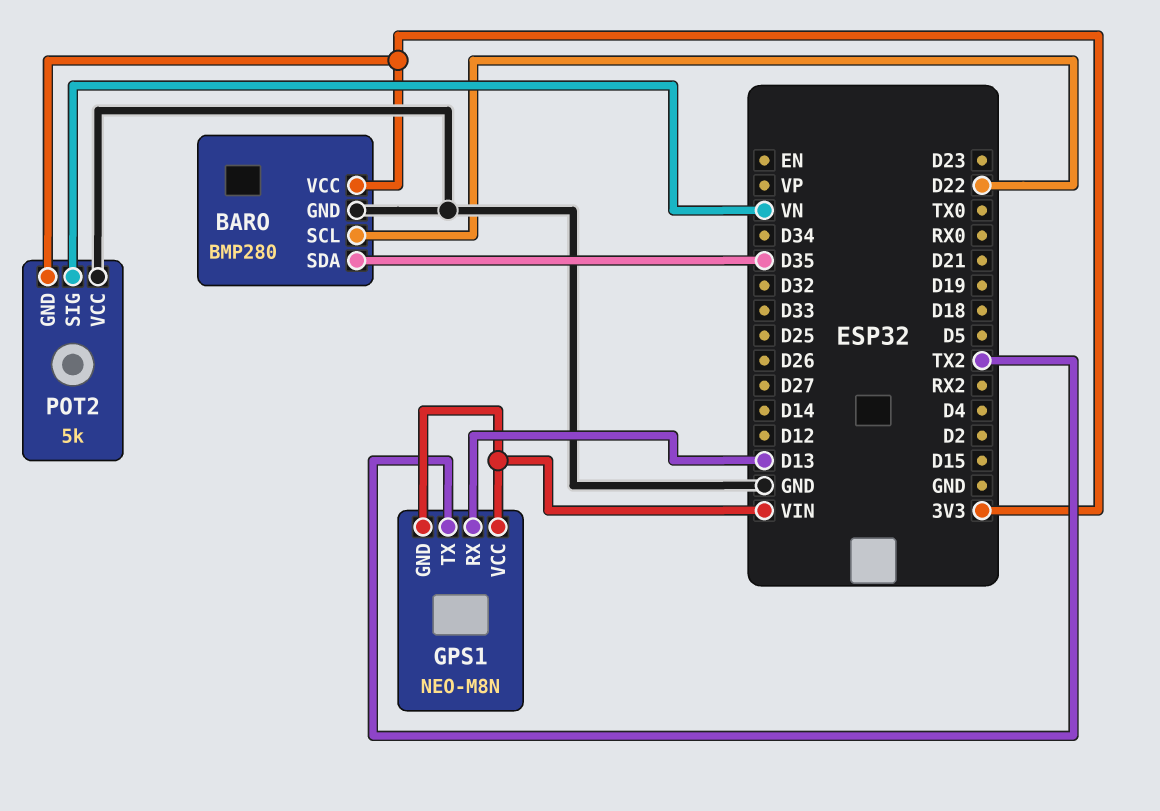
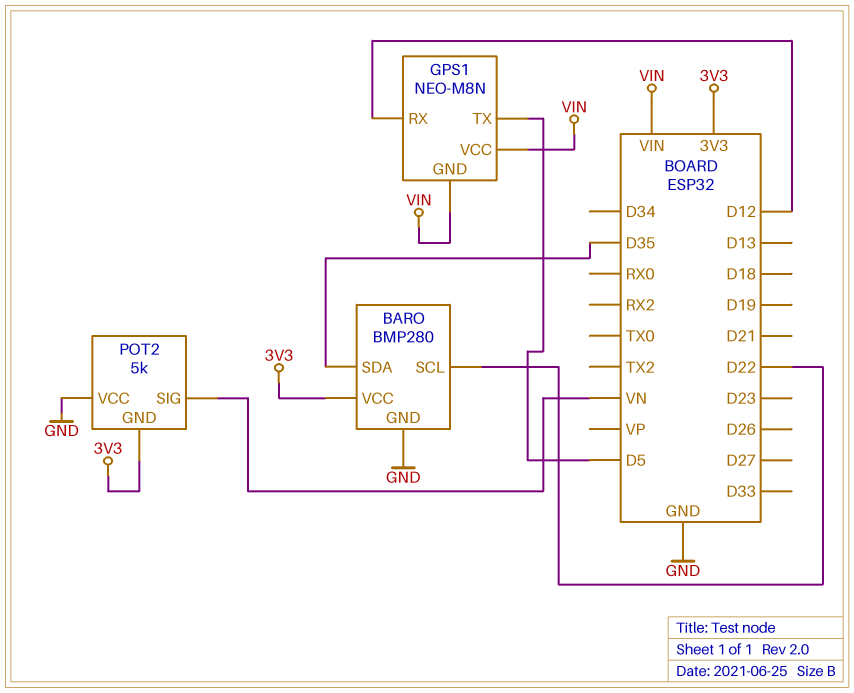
GPS1 pin RX: D13 -> D12
GPS1 pin TX: TX2 -> D5

